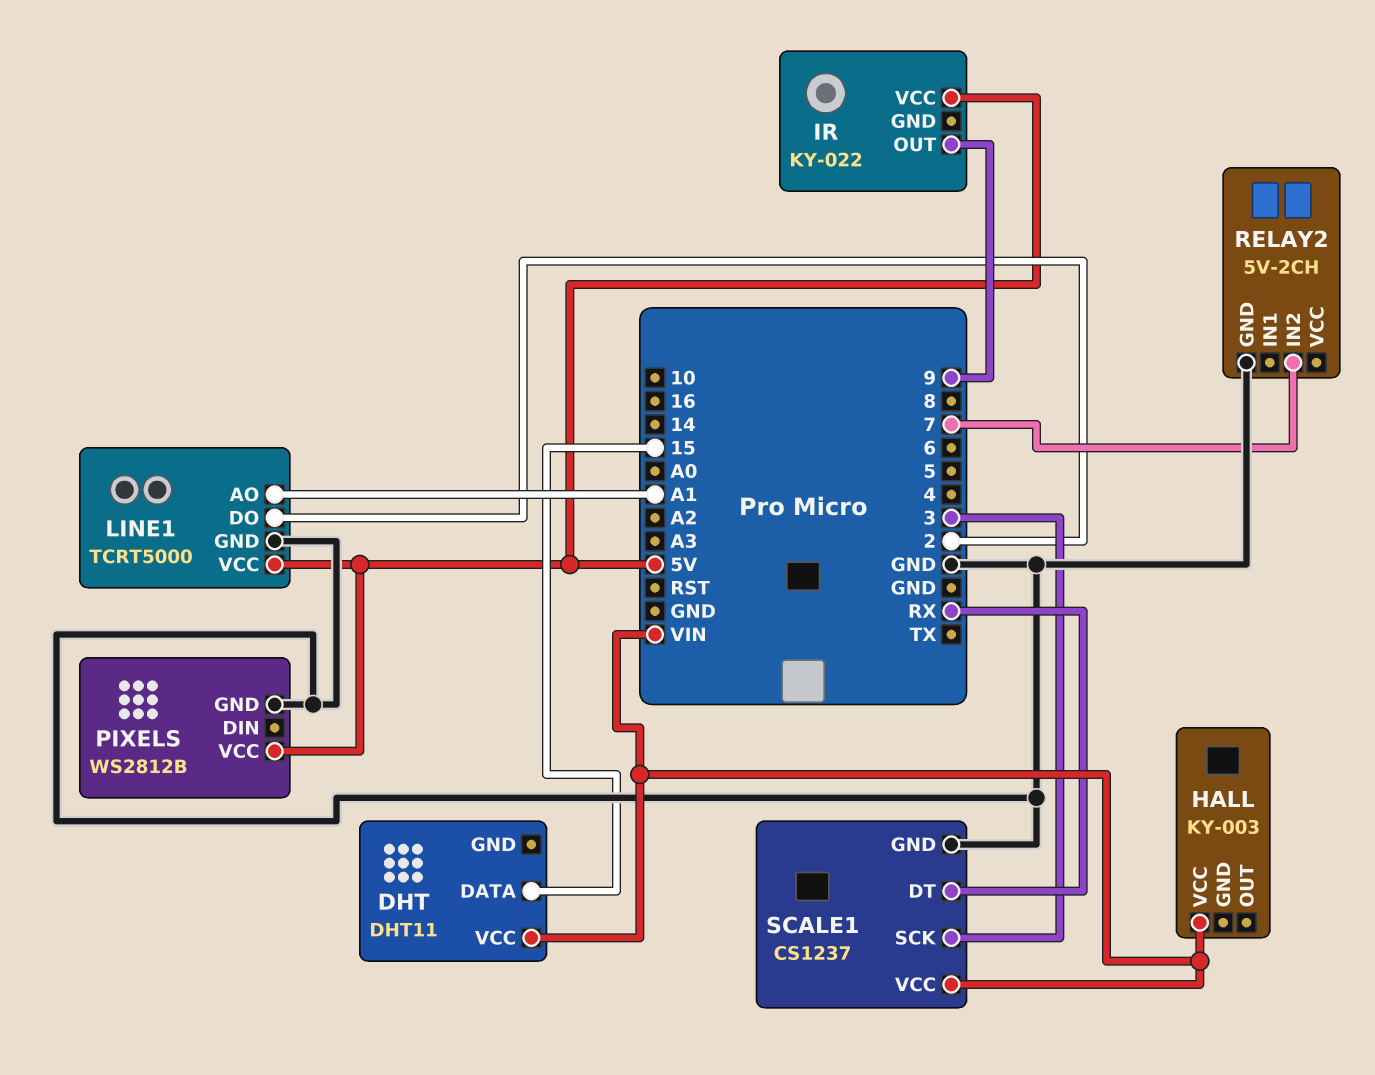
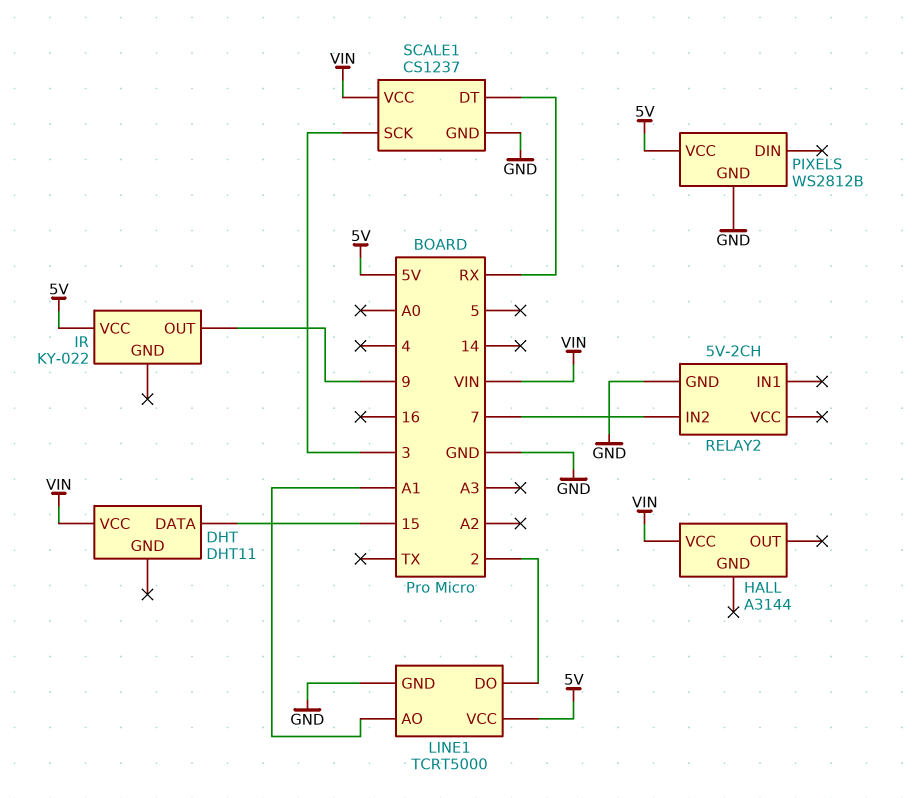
HALL: KY-003 -> A3144

